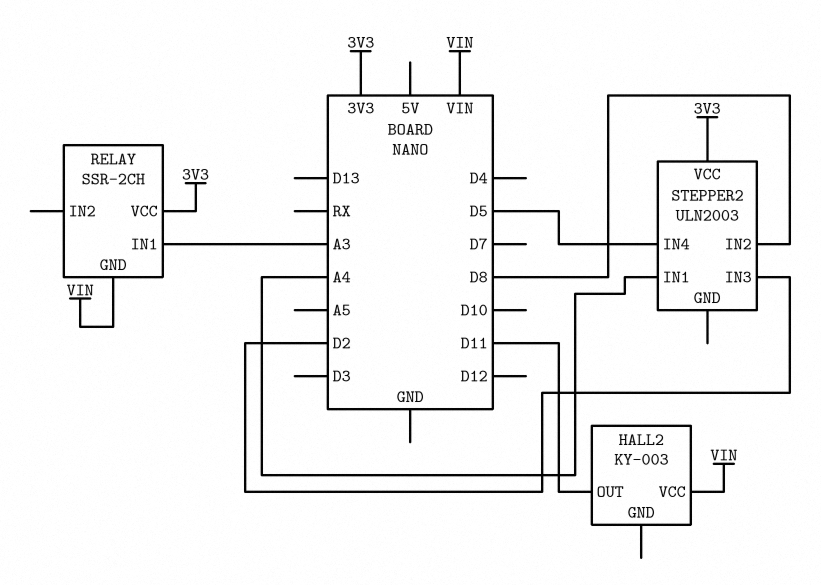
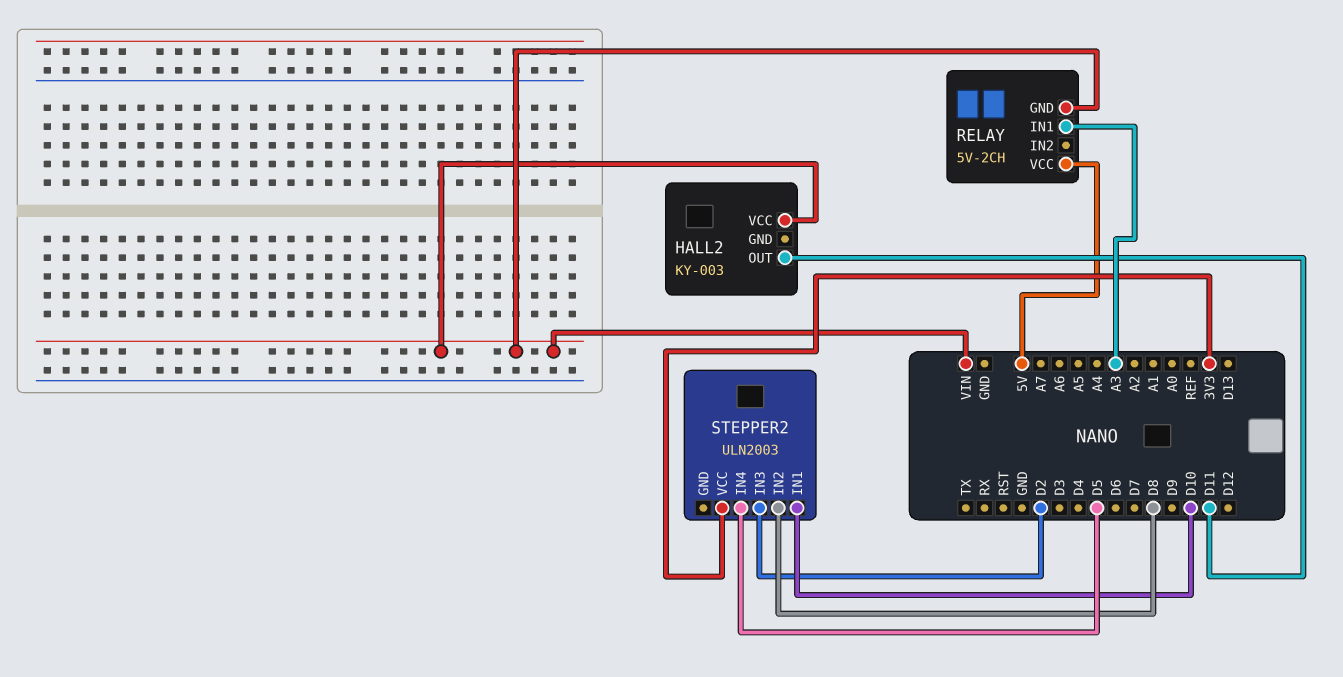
RELAY: SSR-2CH -> 5V-2CH
RELAY pin VCC: 3V3 -> 5V
STEPPER2 pin IN1: A4 -> D10

